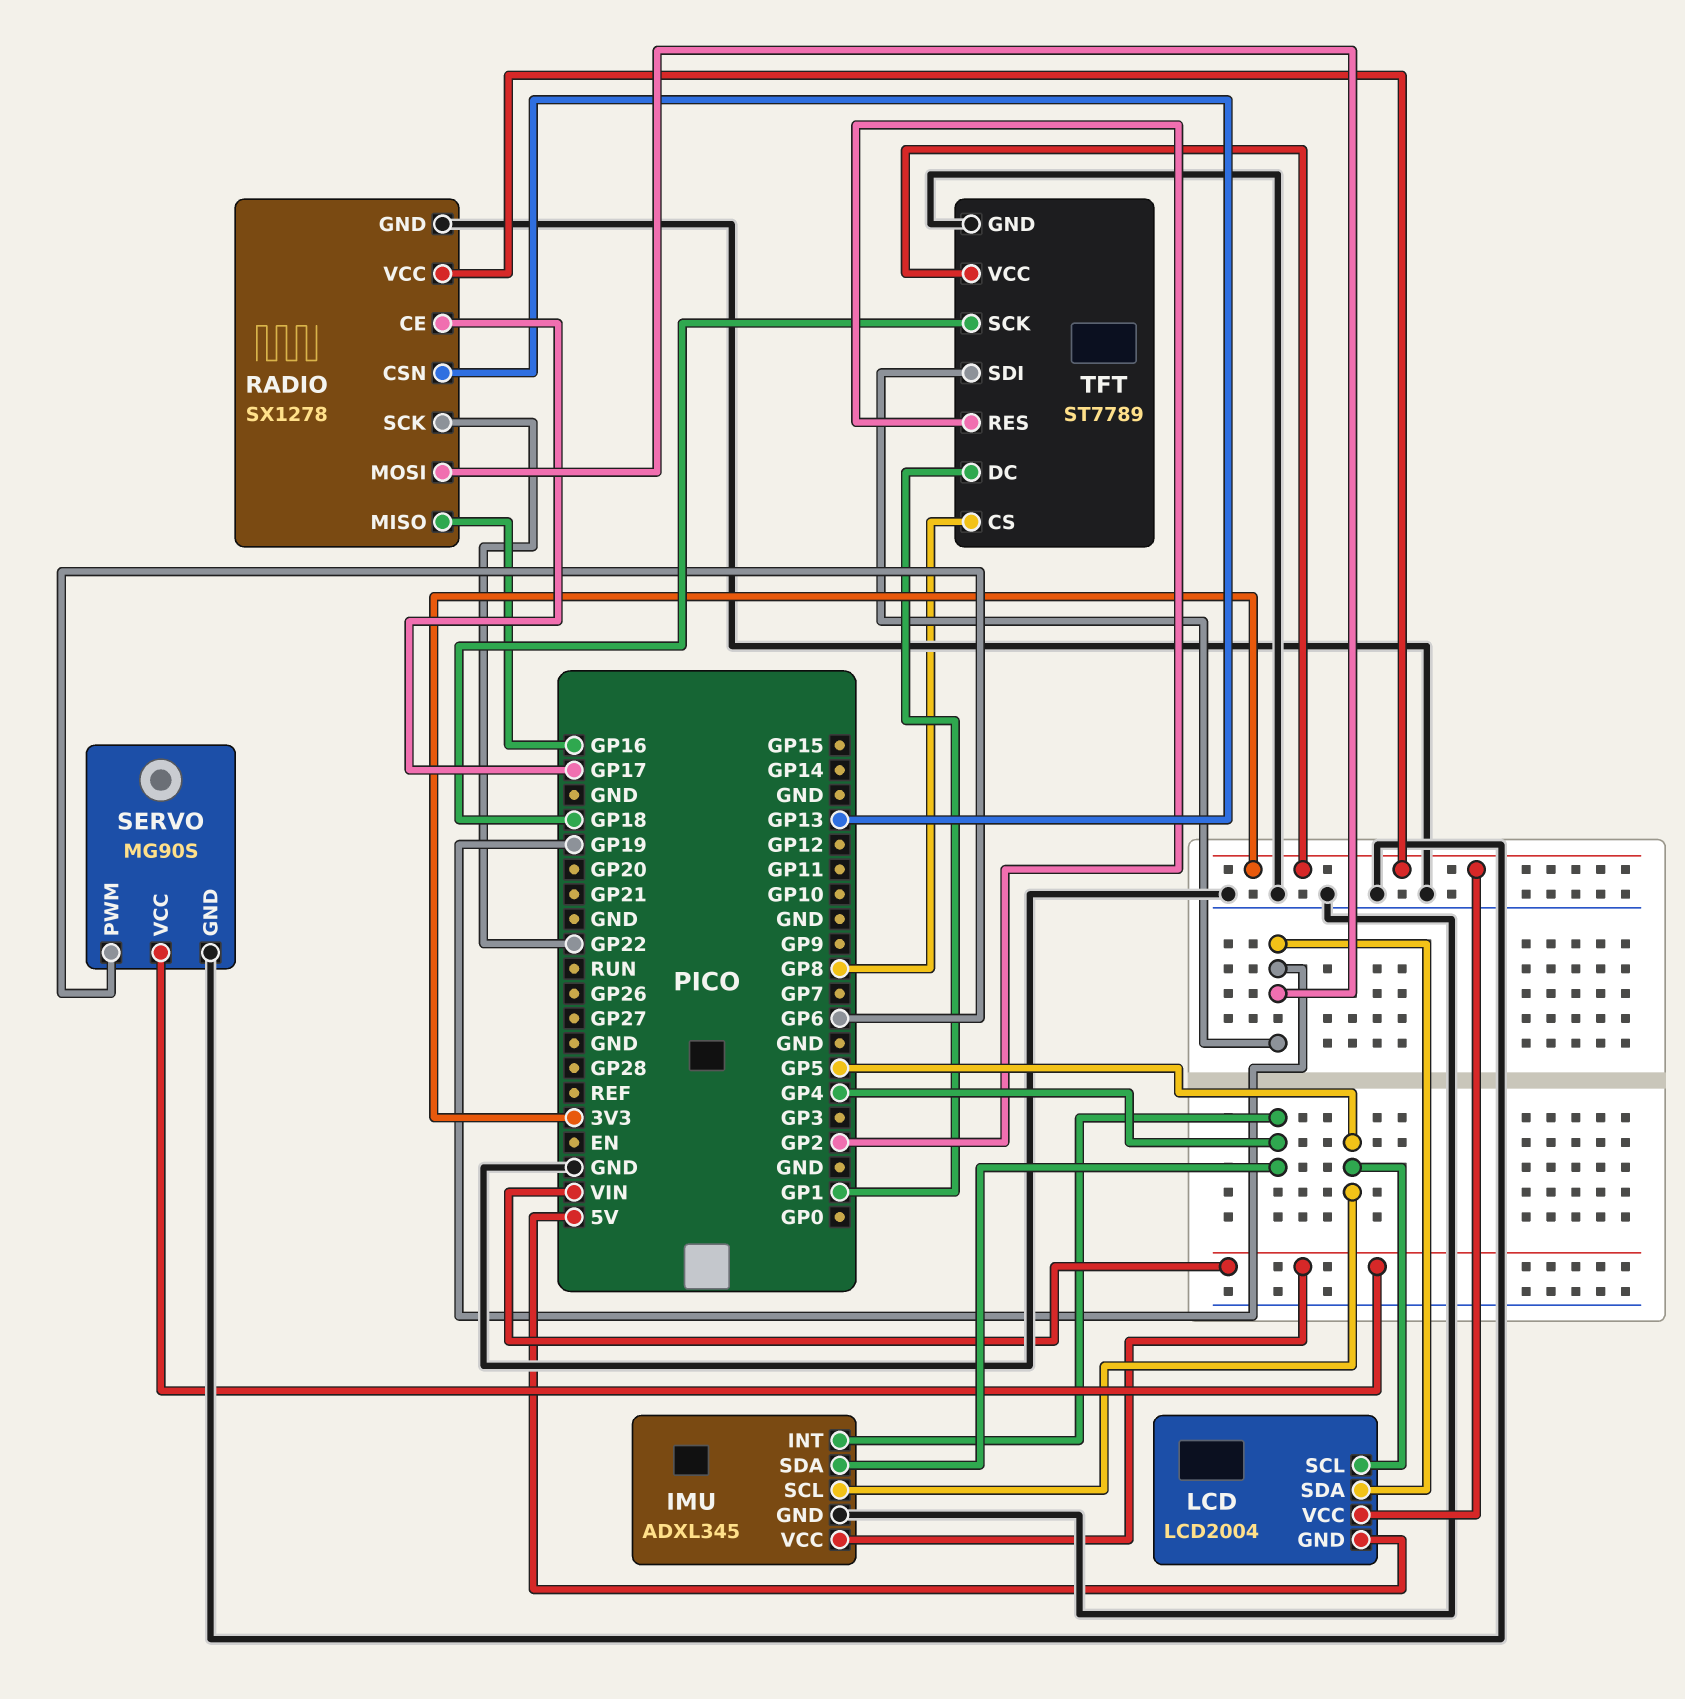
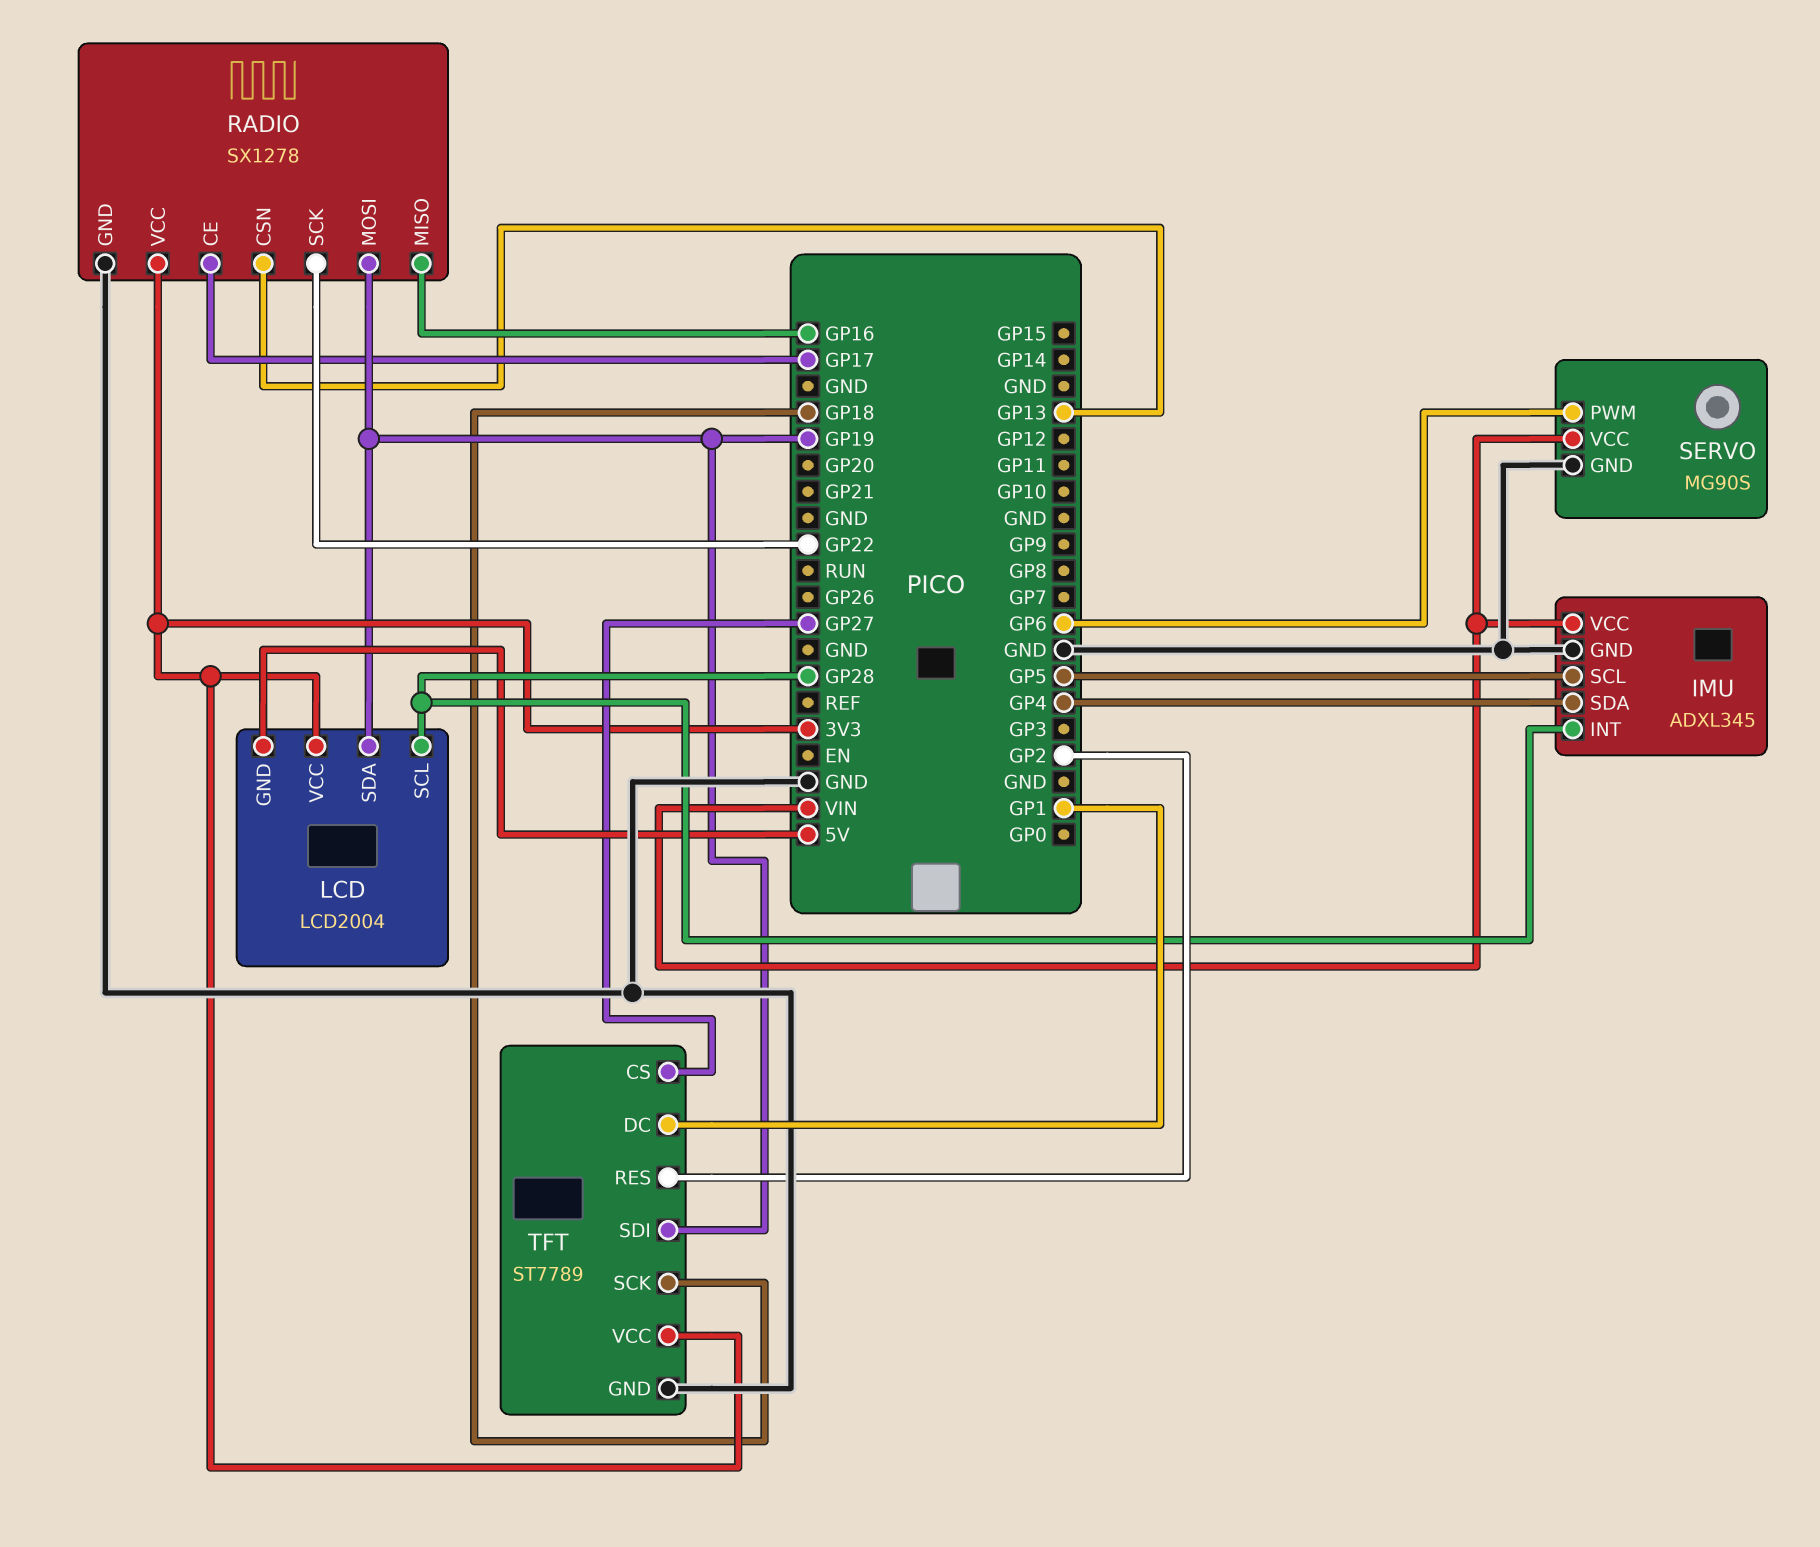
IMU pin INT: GP4 -> GP28
LCD pin SCL: GP5 -> GP28
TFT pin CS: GP8 -> GP27

